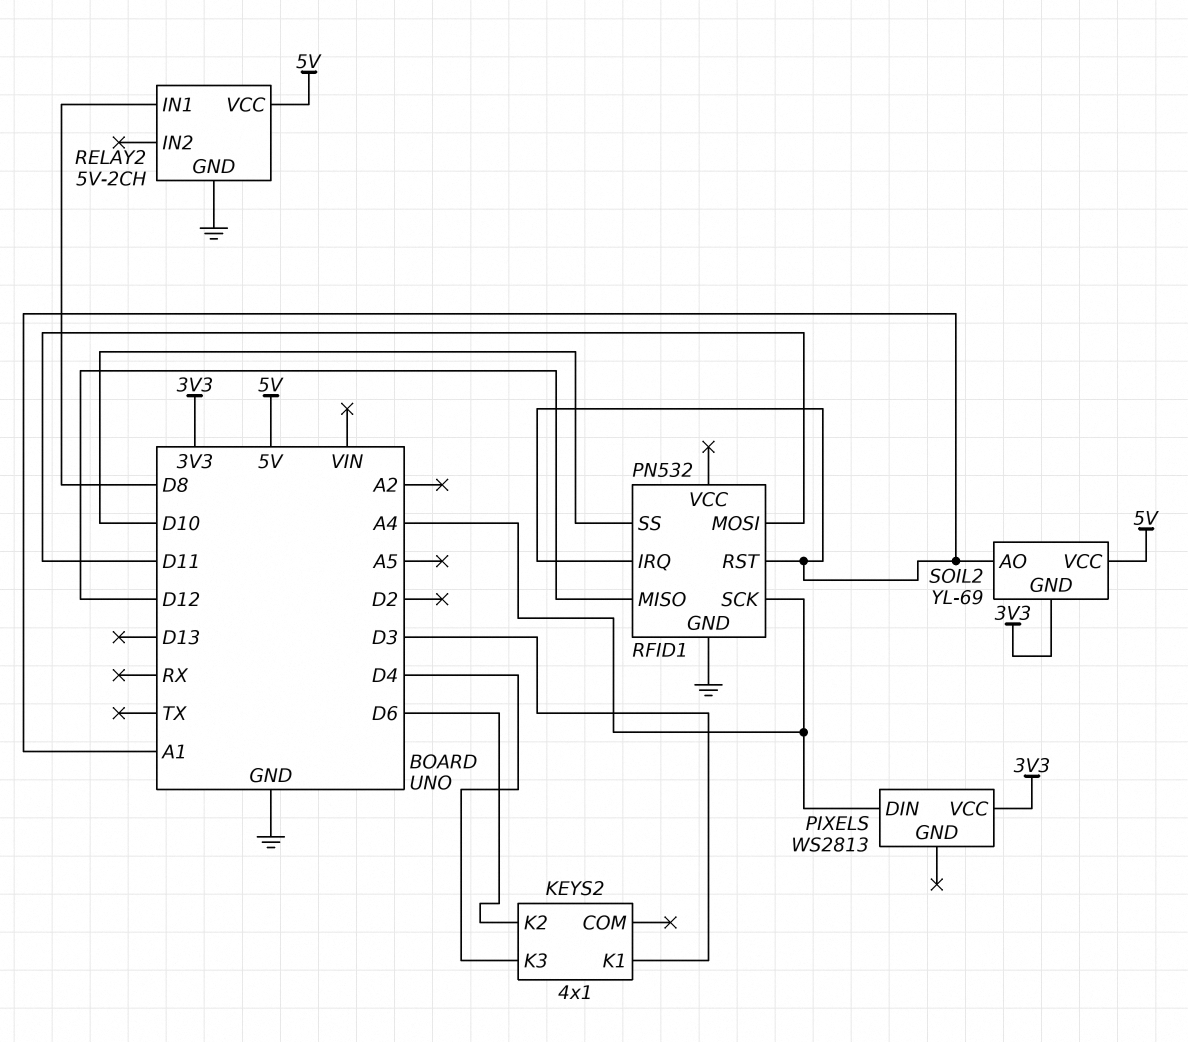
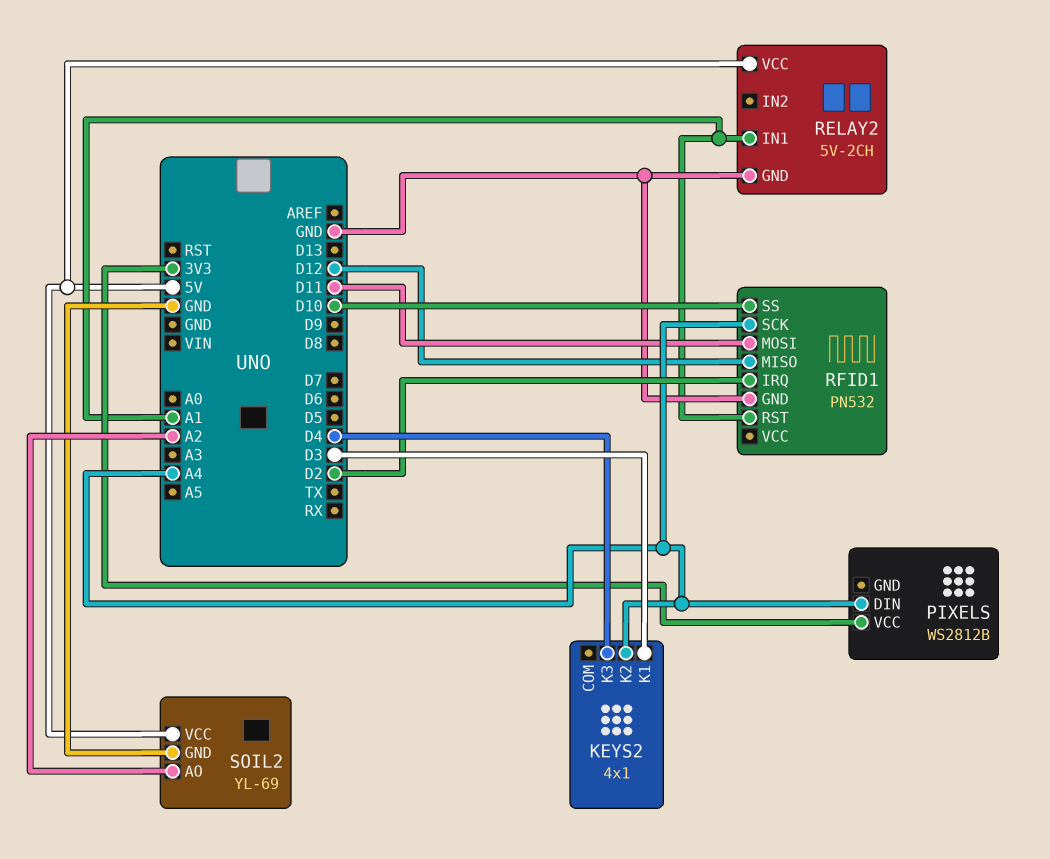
KEYS2 pin K2: D6 -> A4
PIXELS: WS2813 -> WS2812B
RELAY2 pin IN1: D8 -> A1
RFID1 pin IRQ: A1 -> D2
SOIL2 pin AO: A1 -> A2
SOIL2 pin GND: 3V3 -> GND

